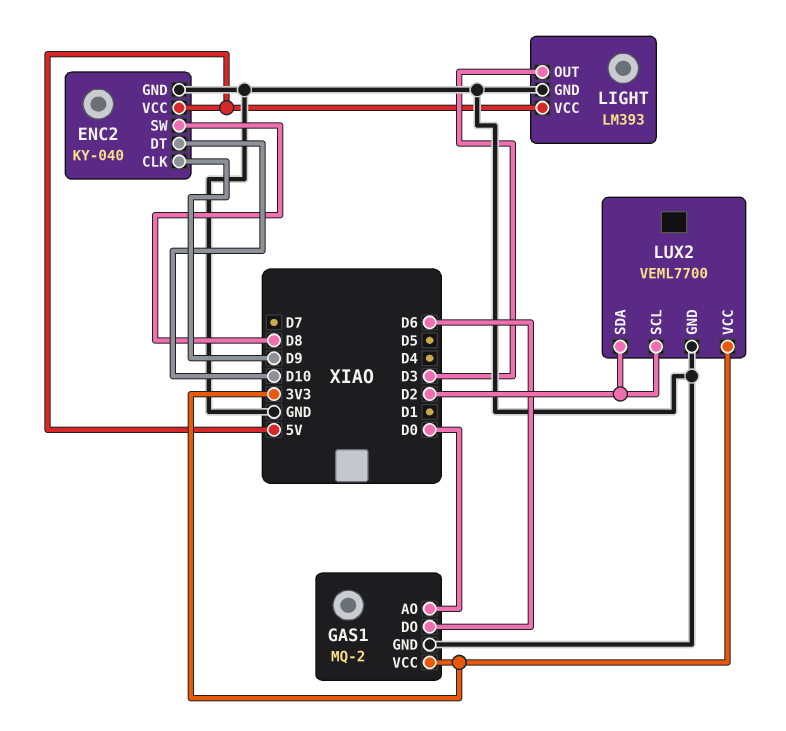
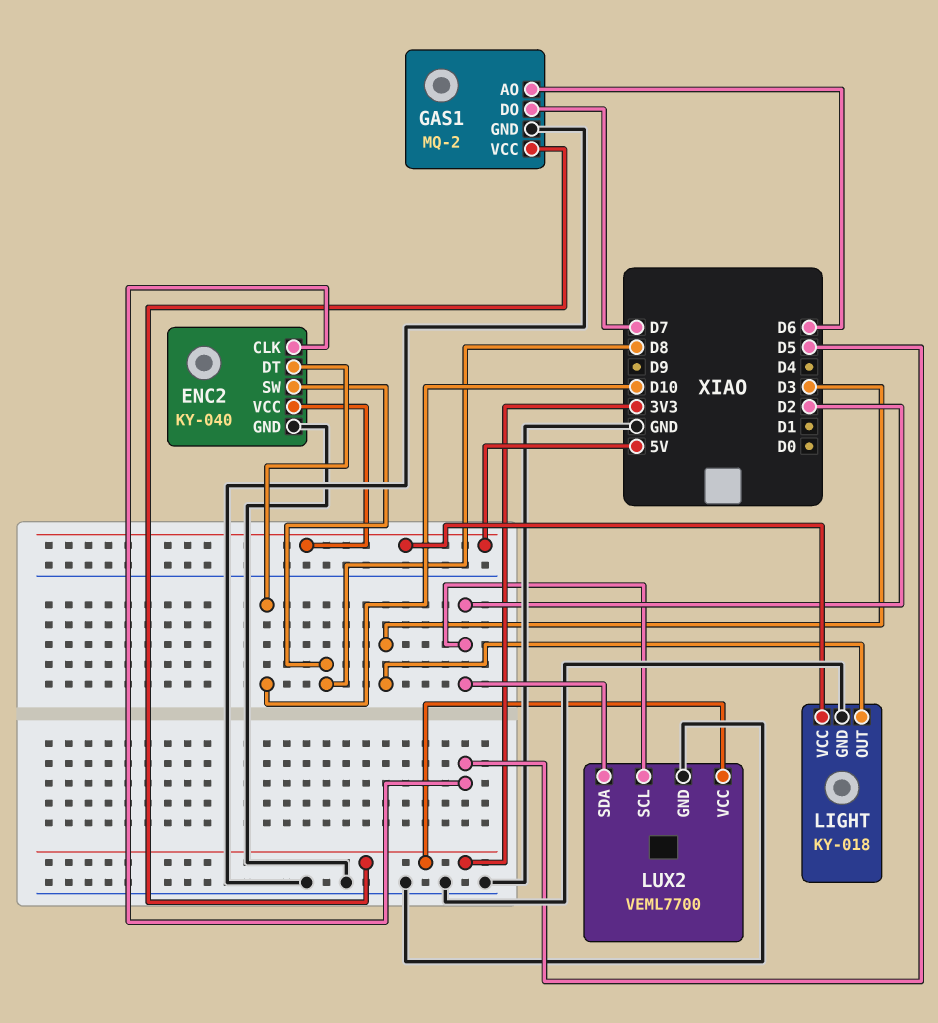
ENC2 pin CLK: D9 -> D5
GAS1 pin AO: D0 -> D6
GAS1 pin DO: D6 -> D7
LIGHT: LM393 -> KY-018

